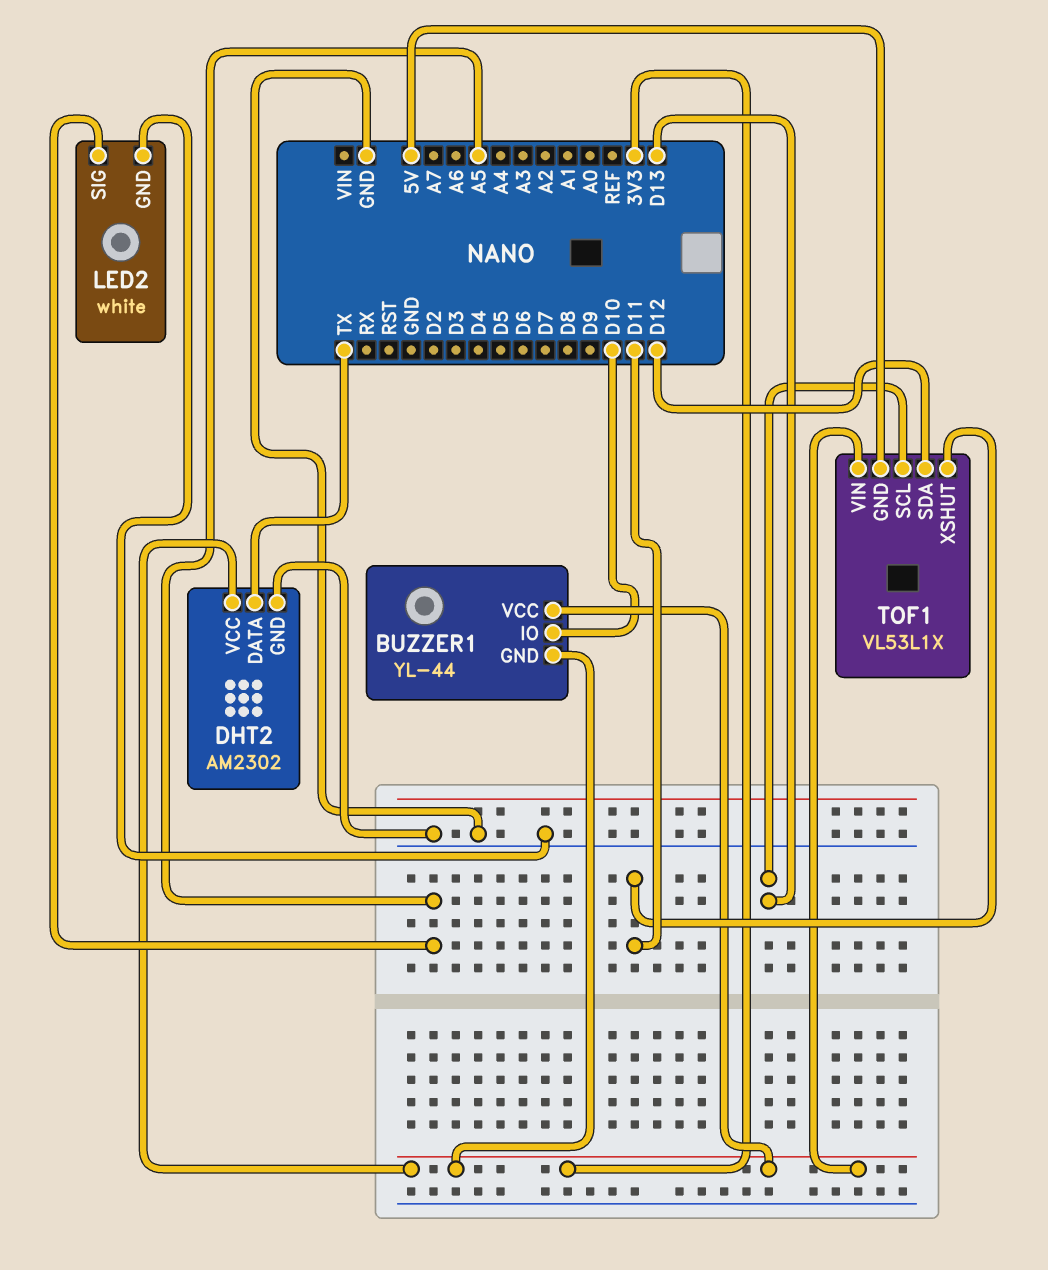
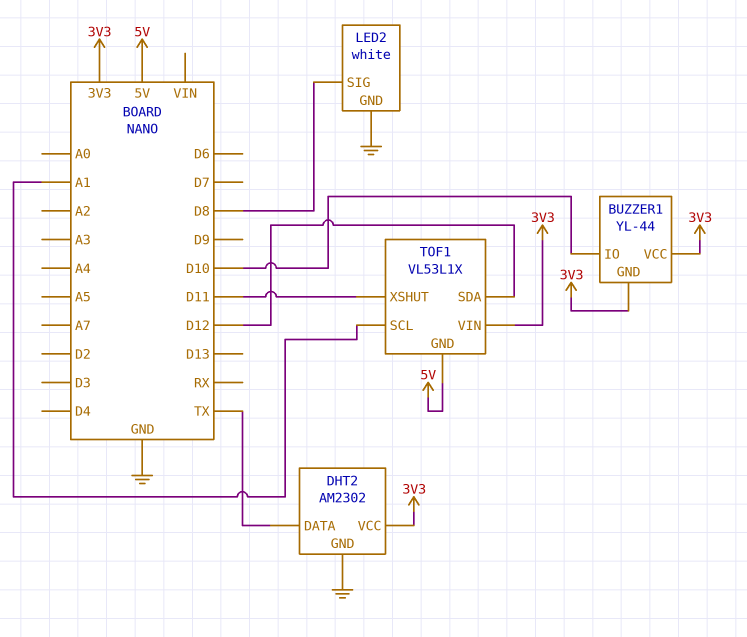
LED2 pin SIG: A5 -> D8
TOF1 pin SCL: D13 -> A1

